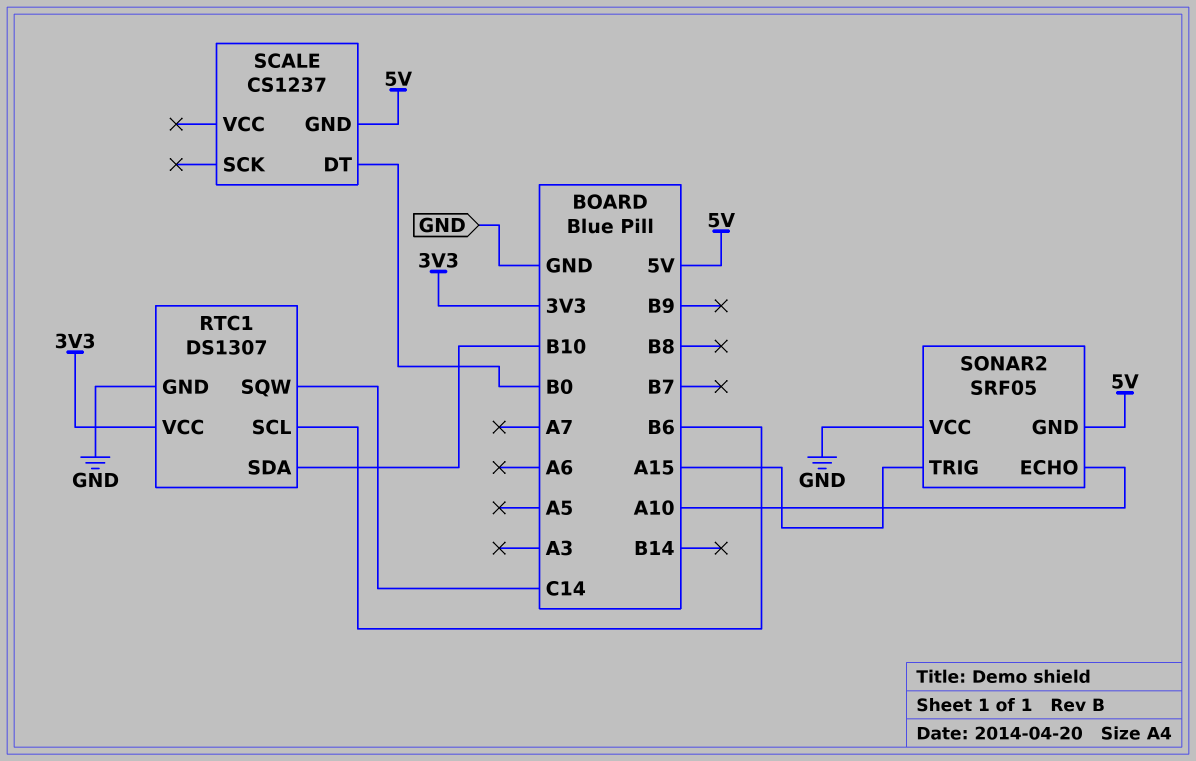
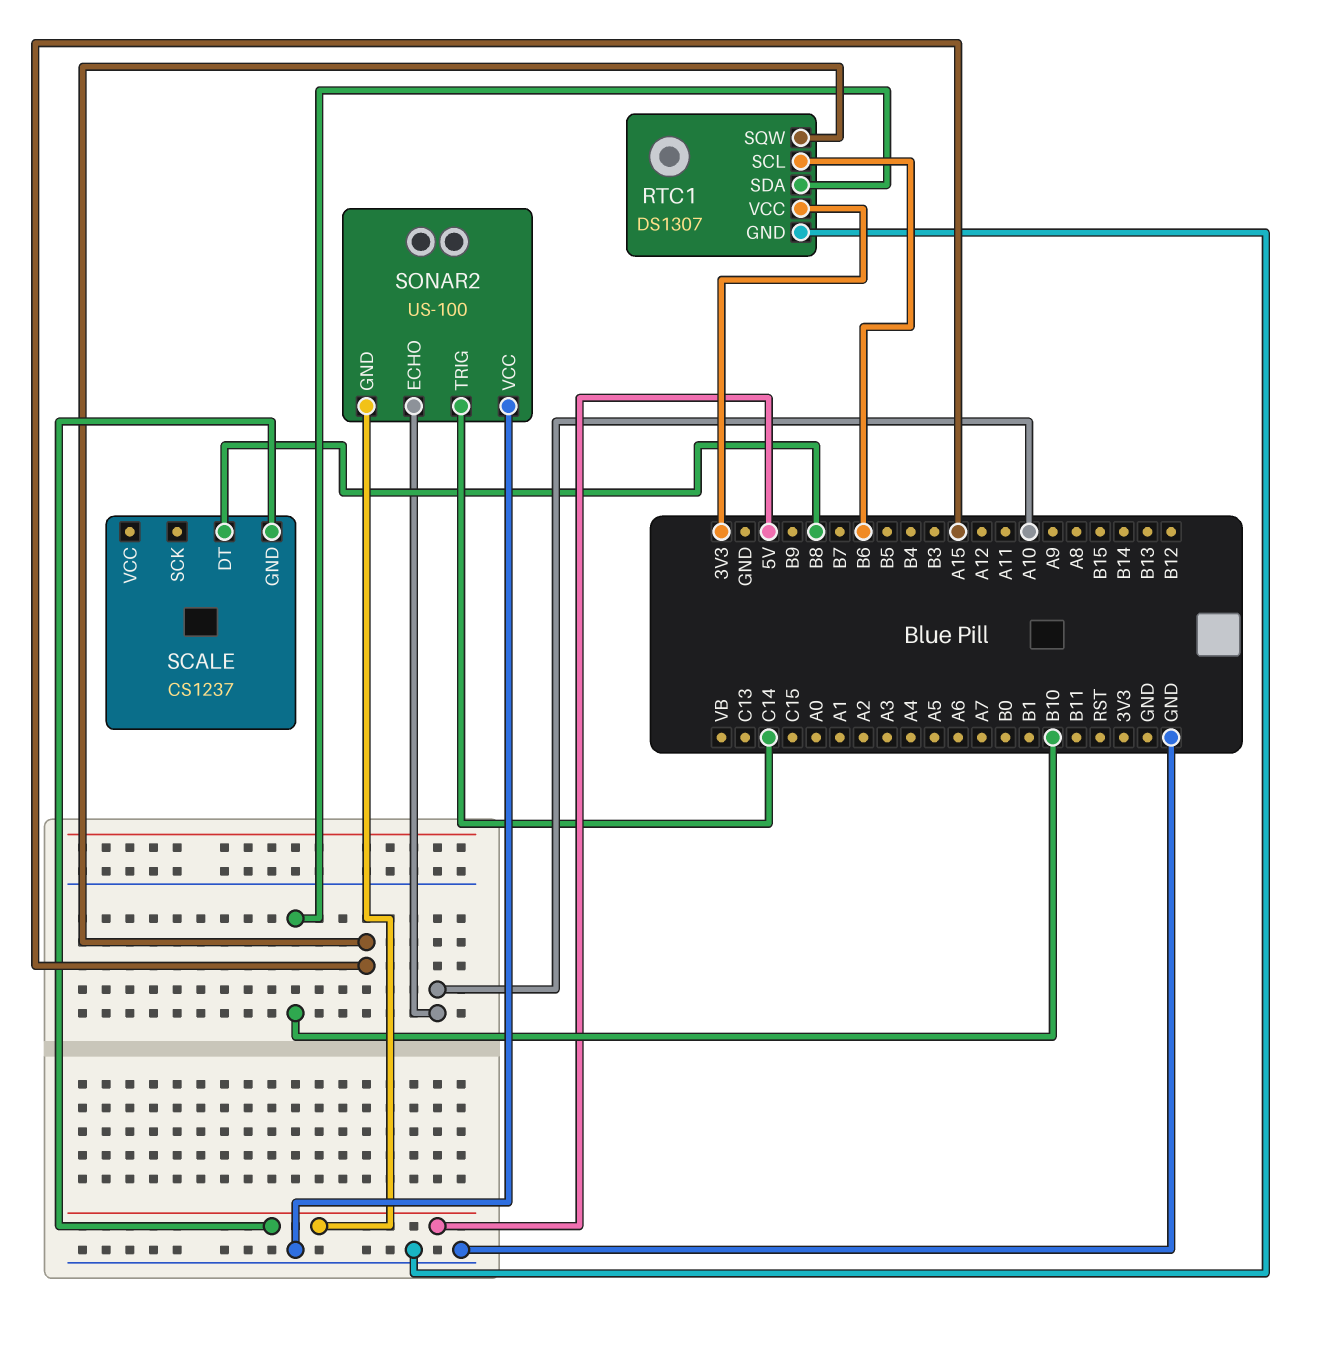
RTC1 pin SQW: C14 -> A15
SCALE pin DT: B0 -> B8
SONAR2: SRF05 -> US-100
SONAR2 pin TRIG: A15 -> C14

